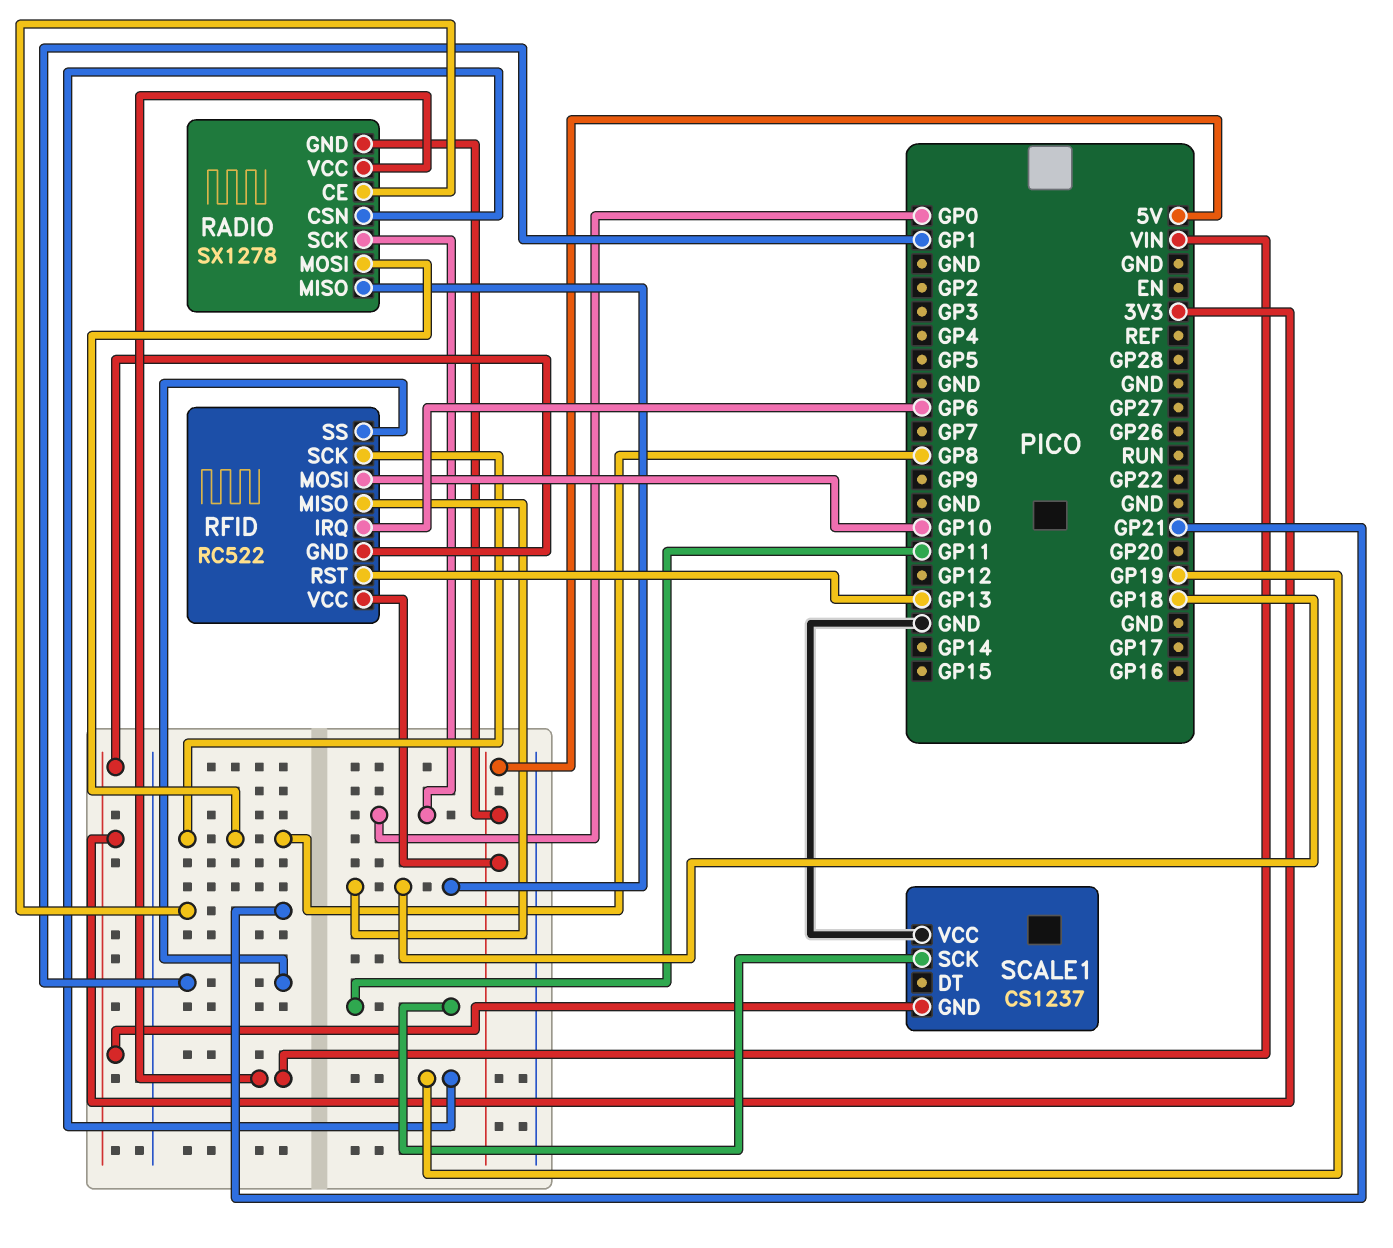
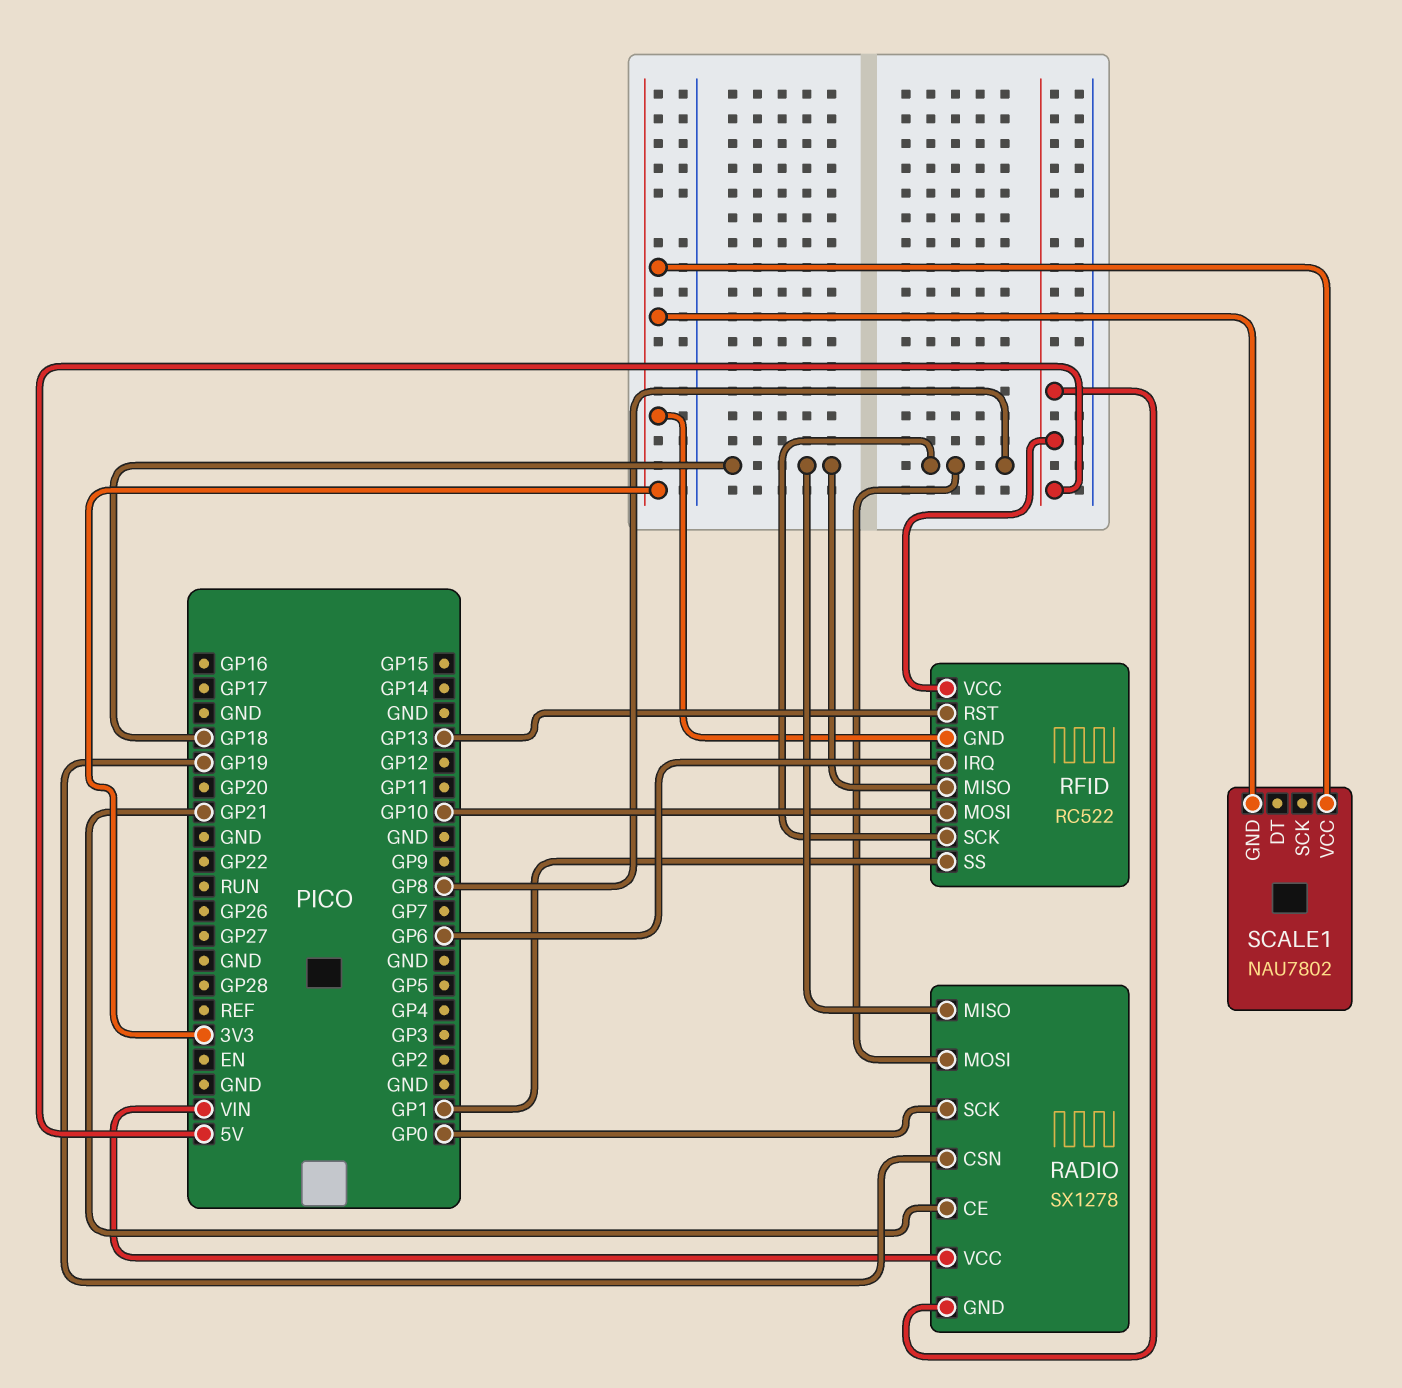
SCALE1: CS1237 -> NAU7802
SCALE1 pin SCK: GP11 -> none
SCALE1 pin VCC: GND -> 3V3

